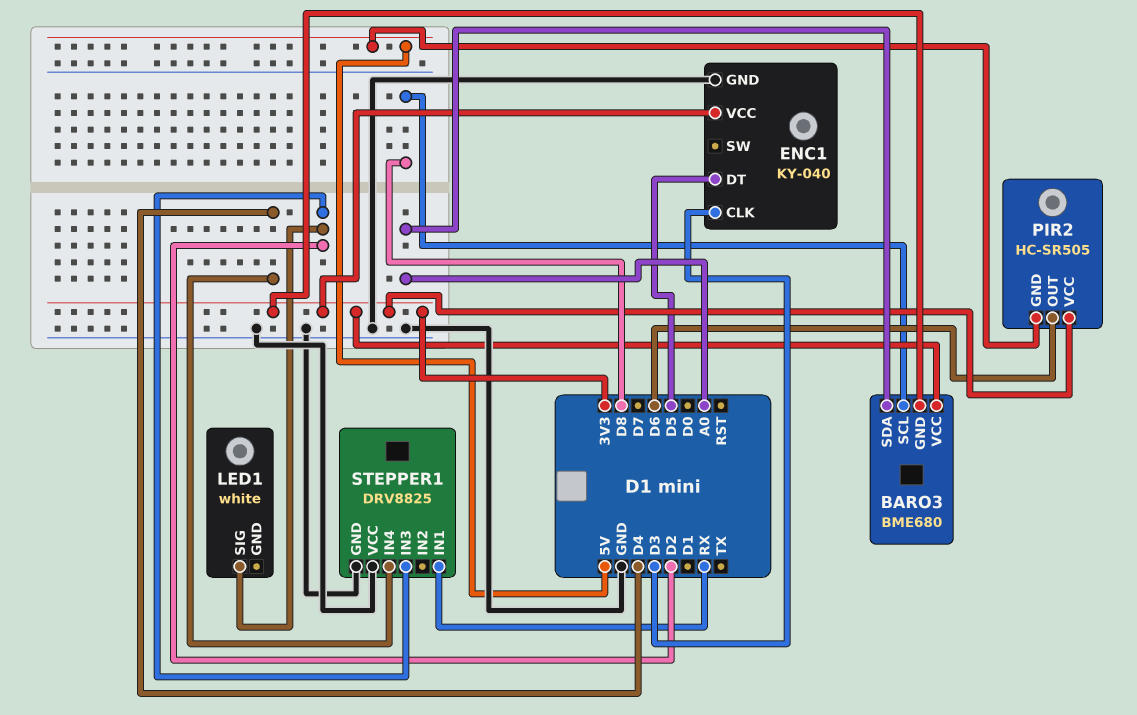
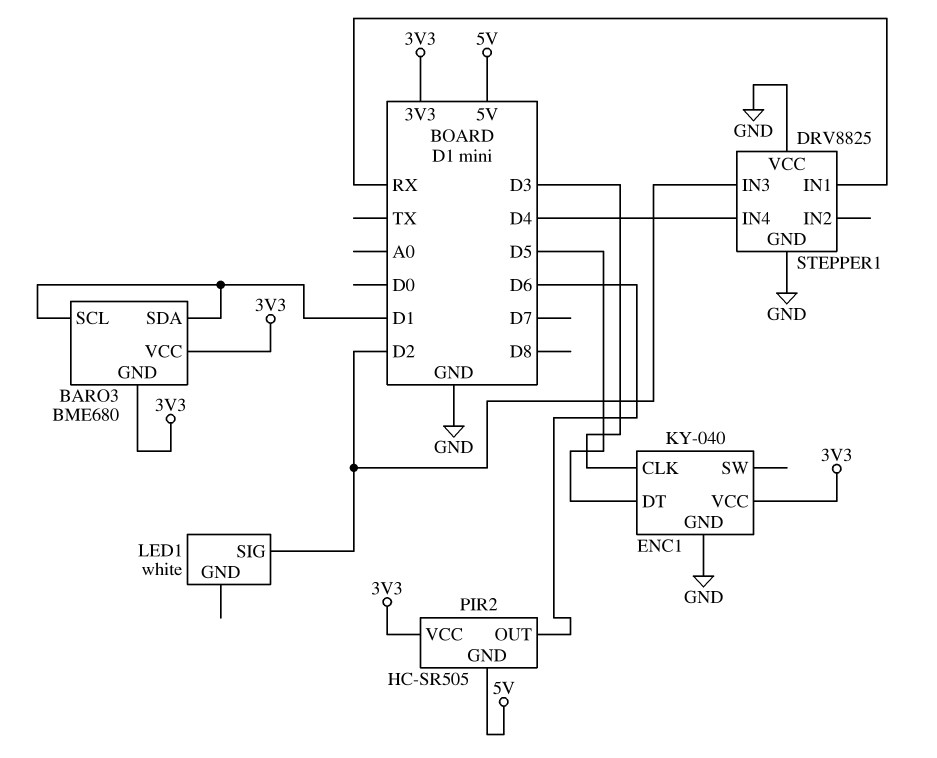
BARO3 pin SCL: D8 -> D1
BARO3 pin SDA: A0 -> D1

